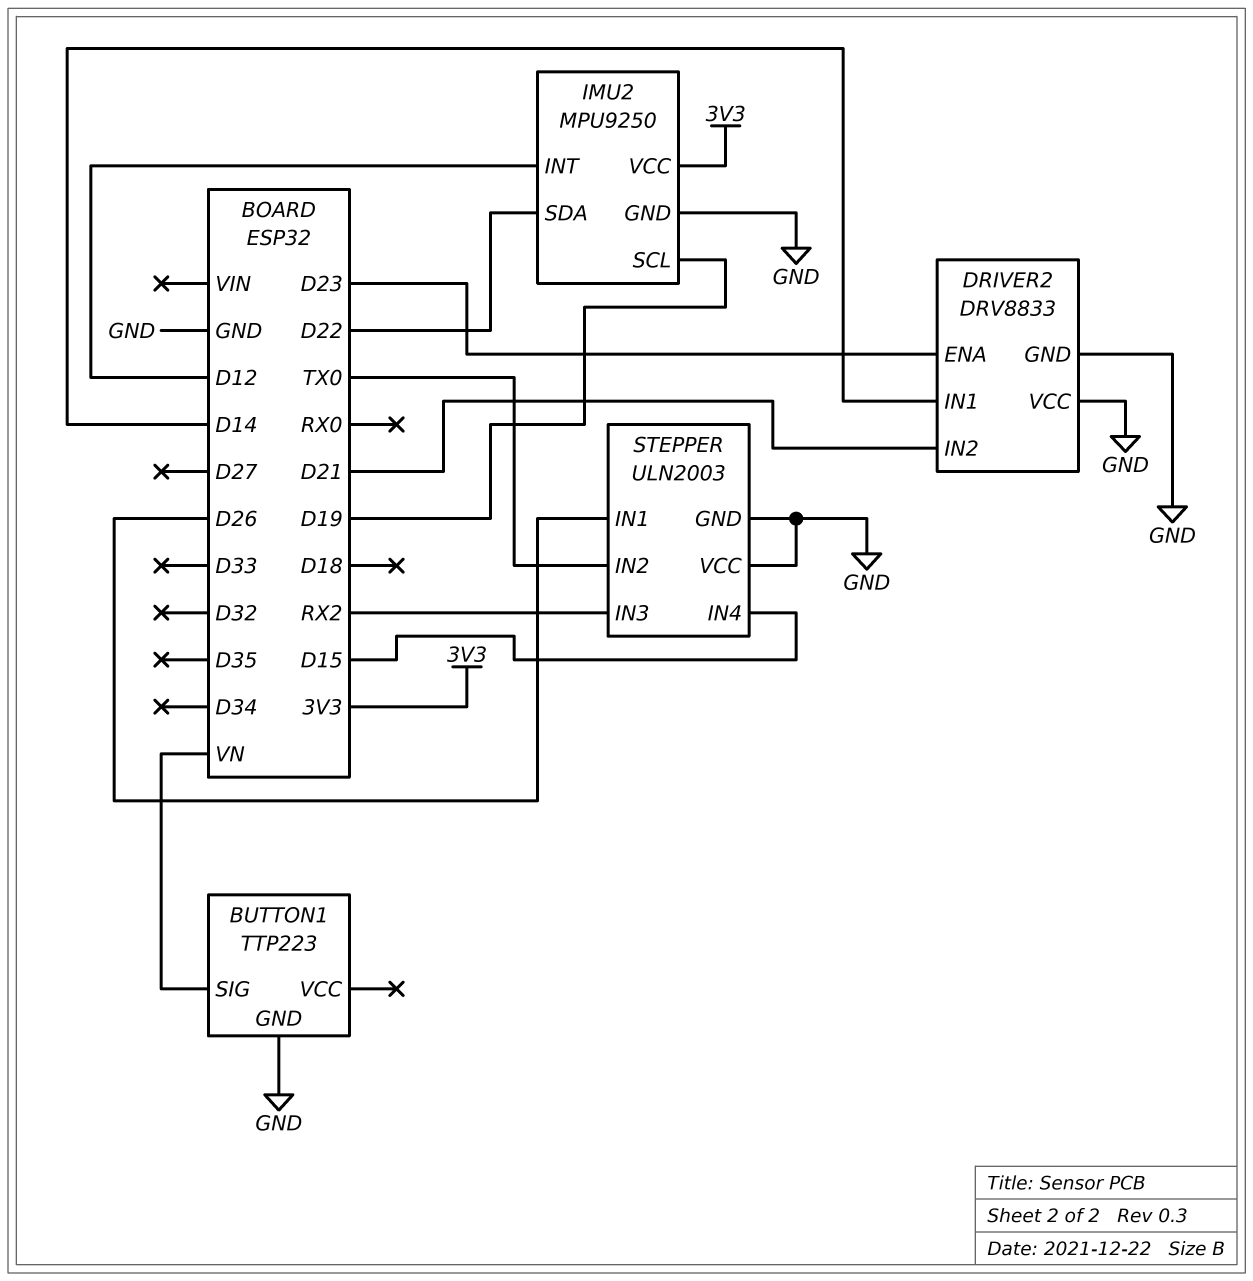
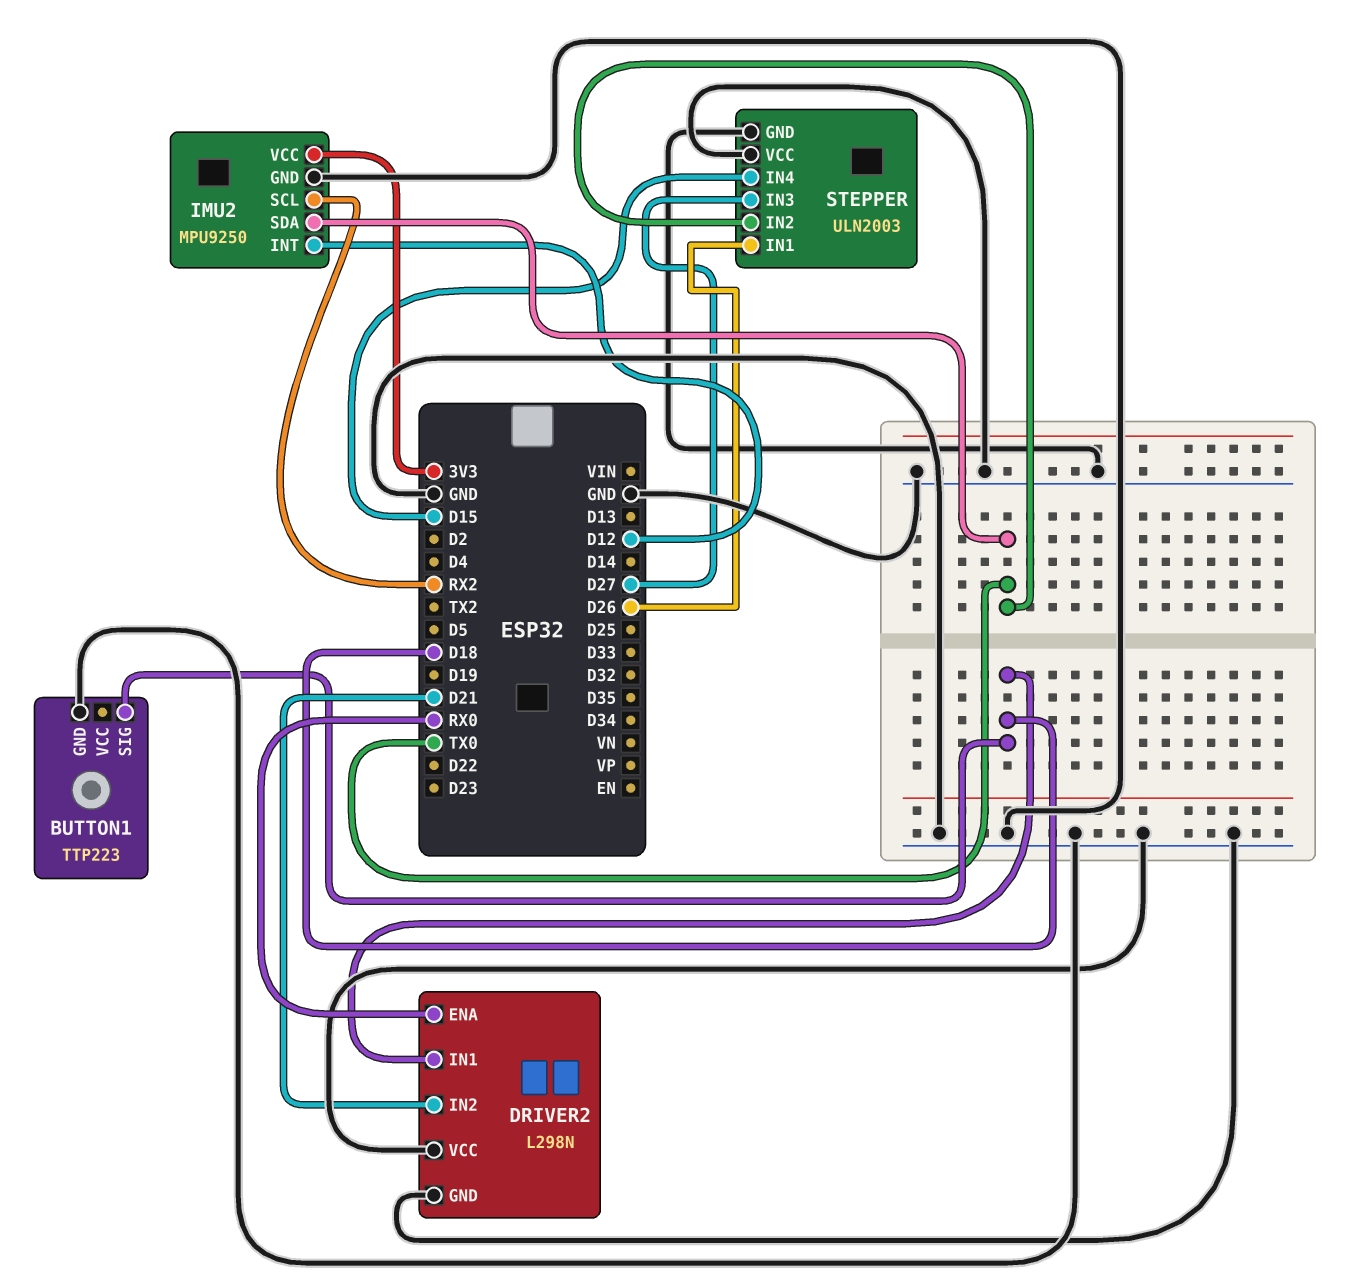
BUTTON1 pin SIG: VN -> D18
DRIVER2: DRV8833 -> L298N
DRIVER2 pin ENA: D23 -> RX0
DRIVER2 pin IN1: D14 -> D18
IMU2 pin SCL: D19 -> RX2
IMU2 pin SDA: D22 -> TX0
STEPPER pin IN3: RX2 -> D27

